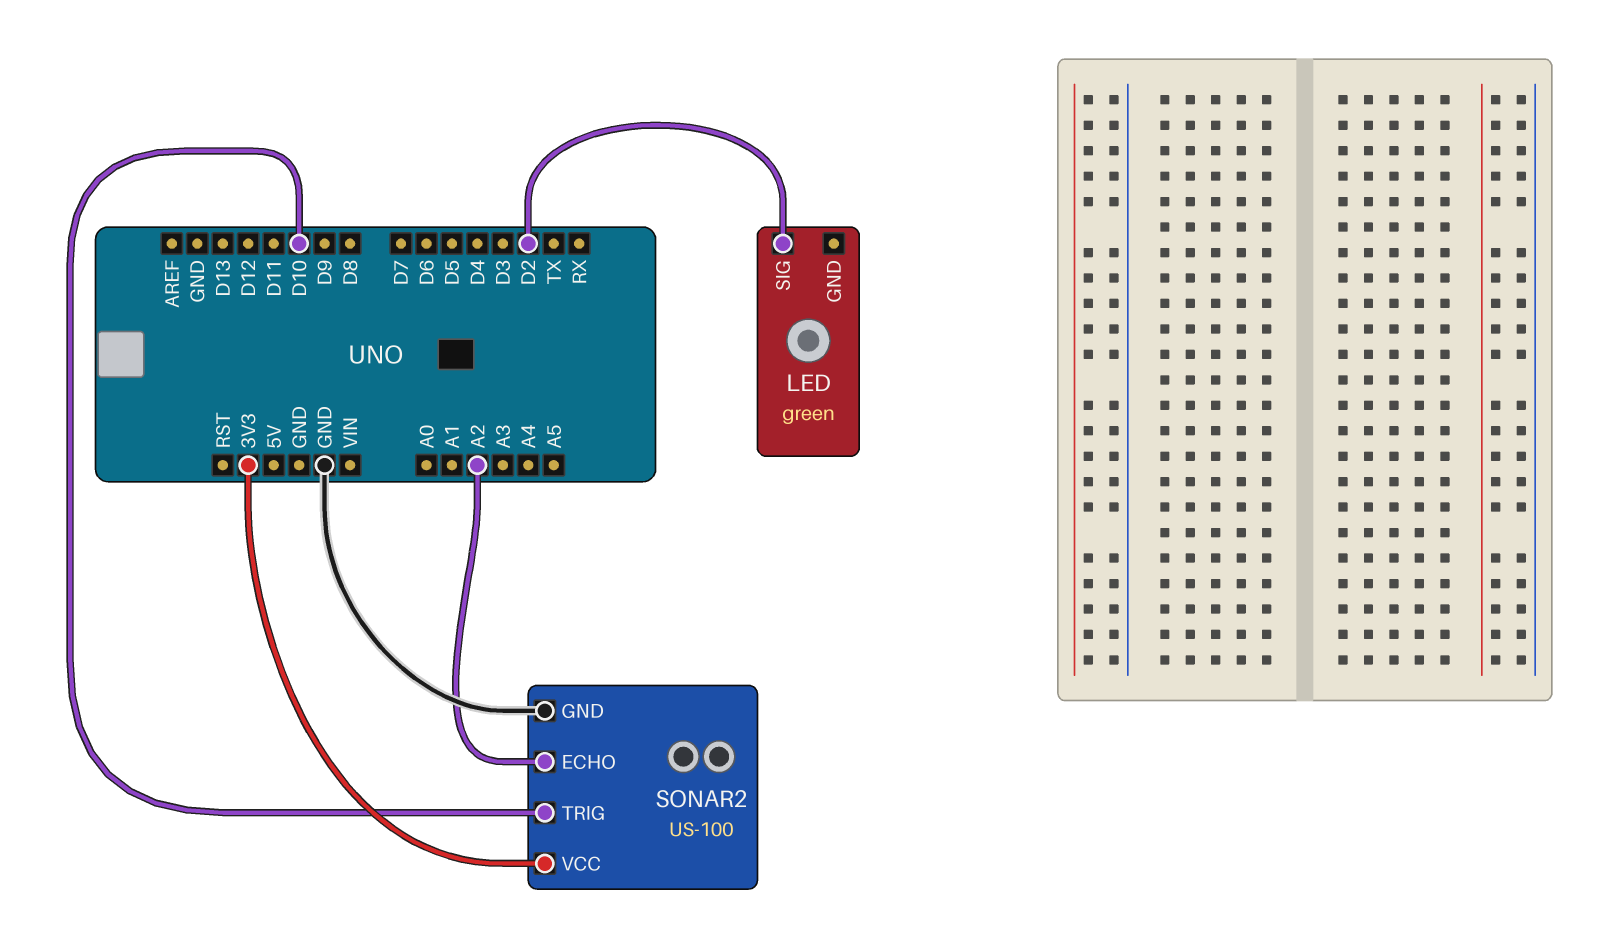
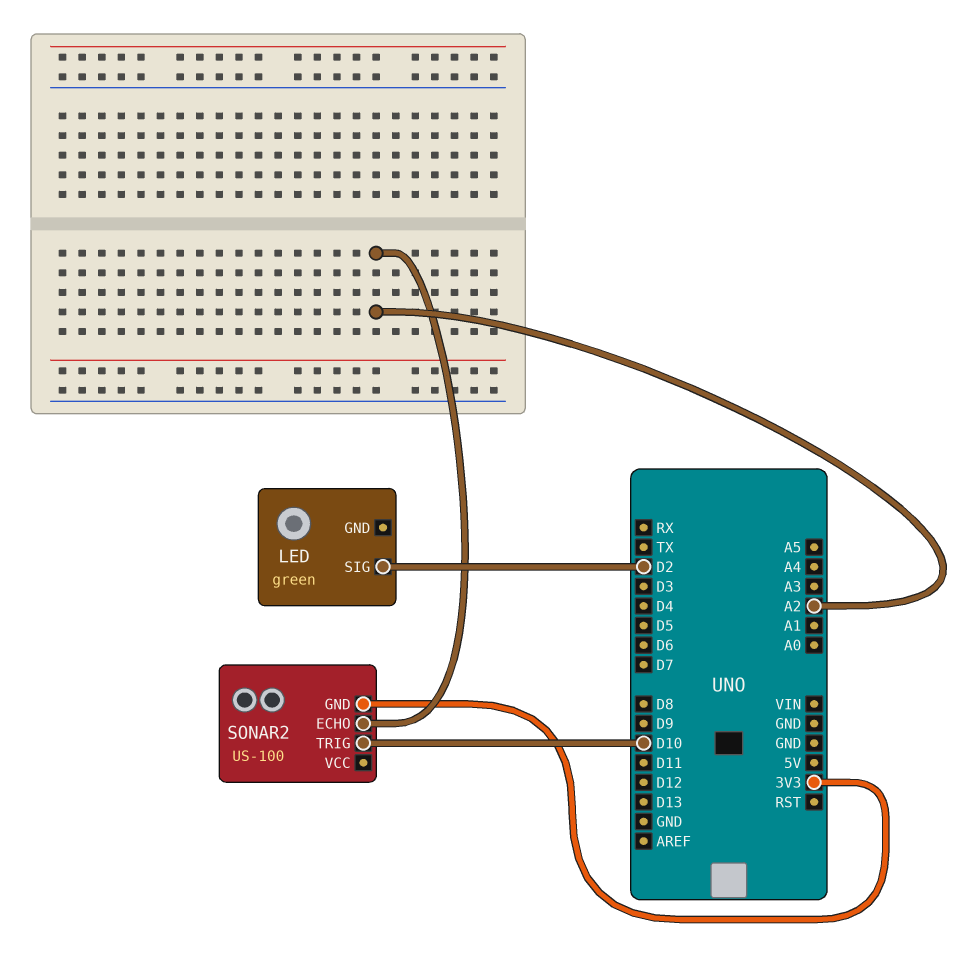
SONAR2 pin GND: GND -> 3V3
SONAR2 pin VCC: 3V3 -> none

